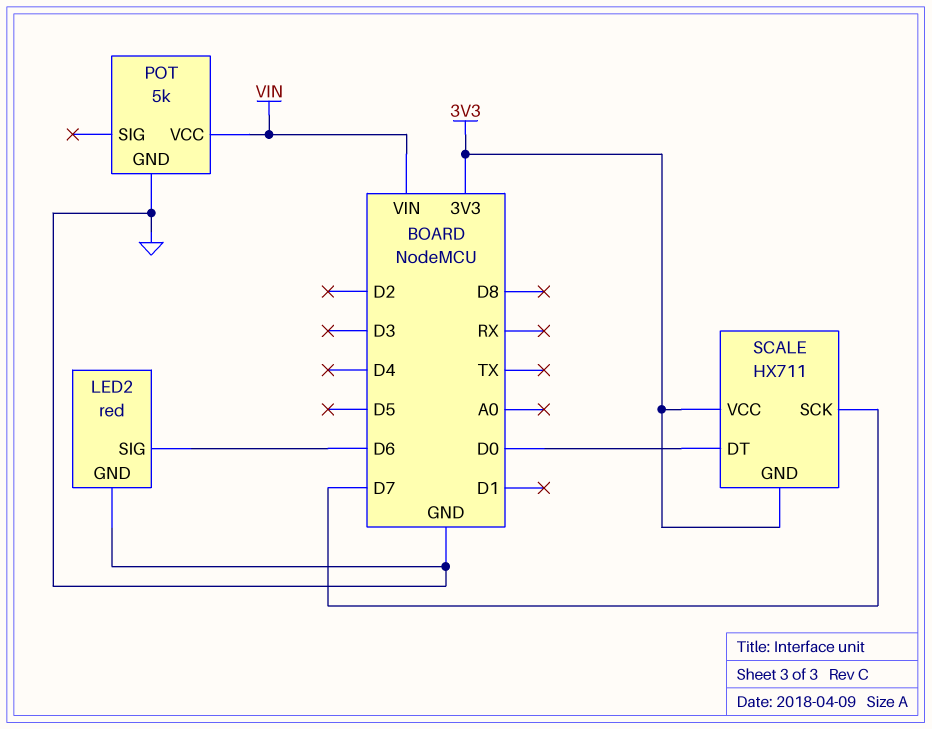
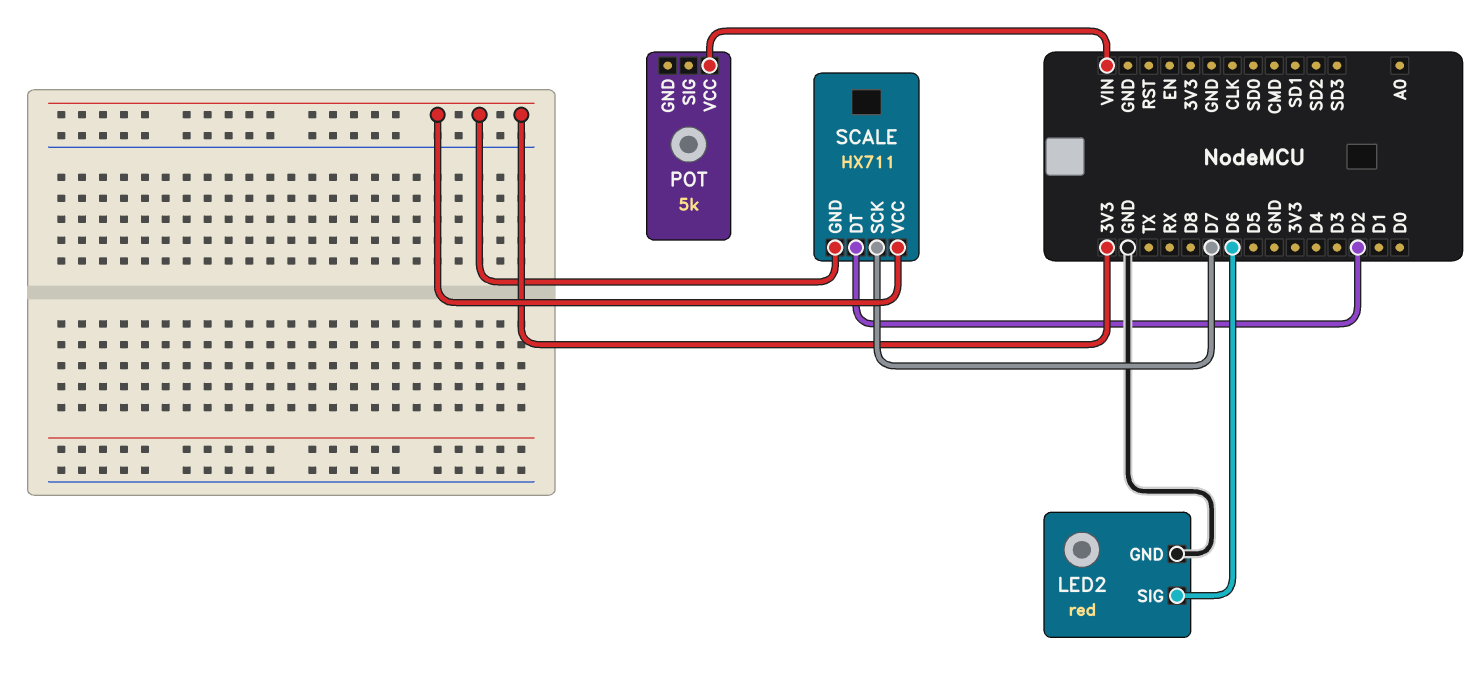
POT pin GND: GND -> none
SCALE pin DT: D0 -> D2

